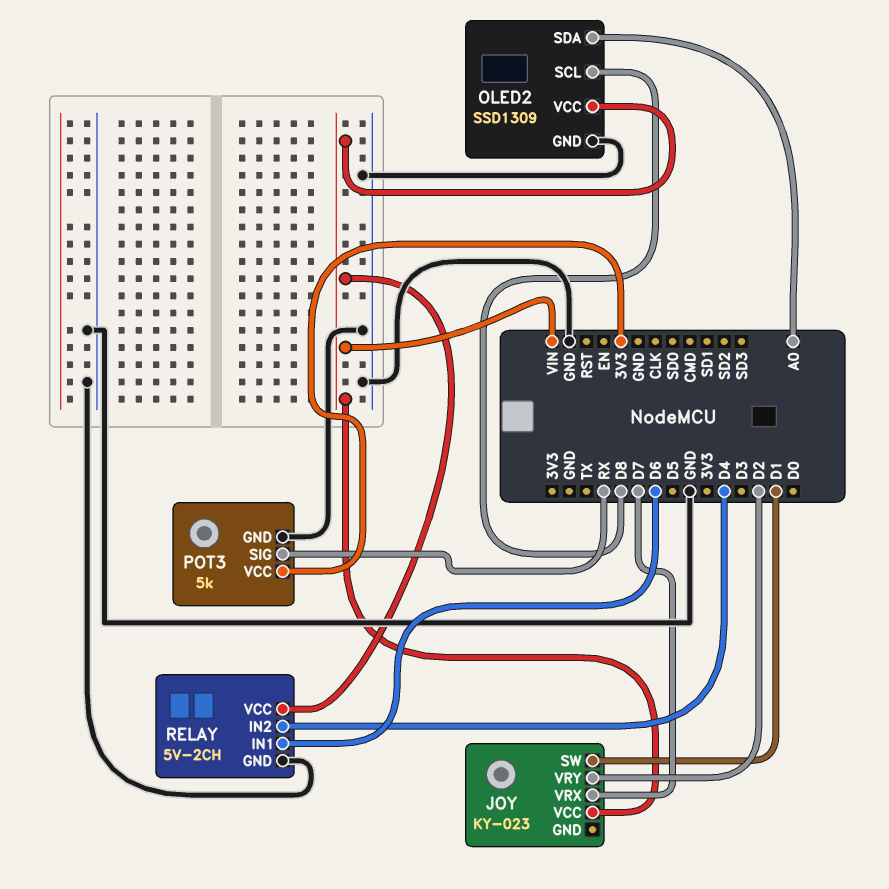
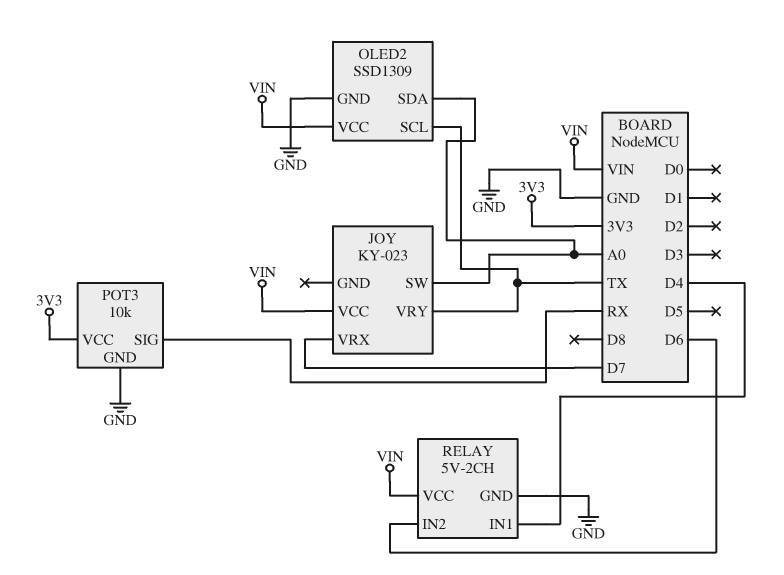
JOY pin SW: D1 -> A0
JOY pin VRY: D2 -> TX
OLED2 pin SCL: D8 -> TX
POT3: 5k -> 10k
RELAY pin IN1: D6 -> D4
RELAY pin IN2: D4 -> D6

